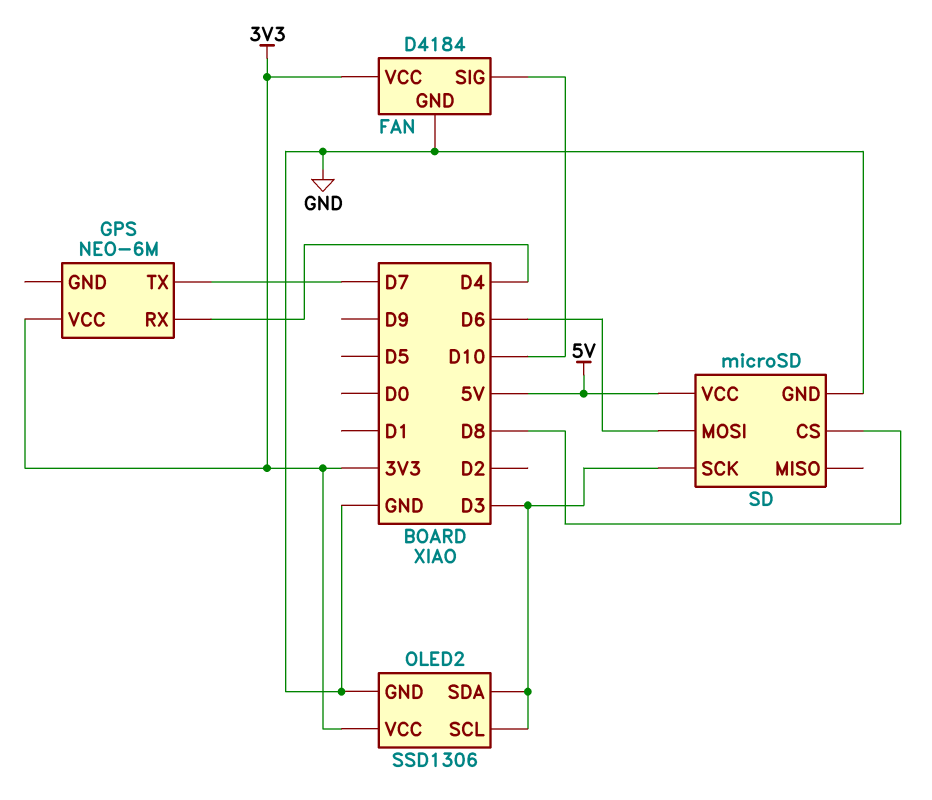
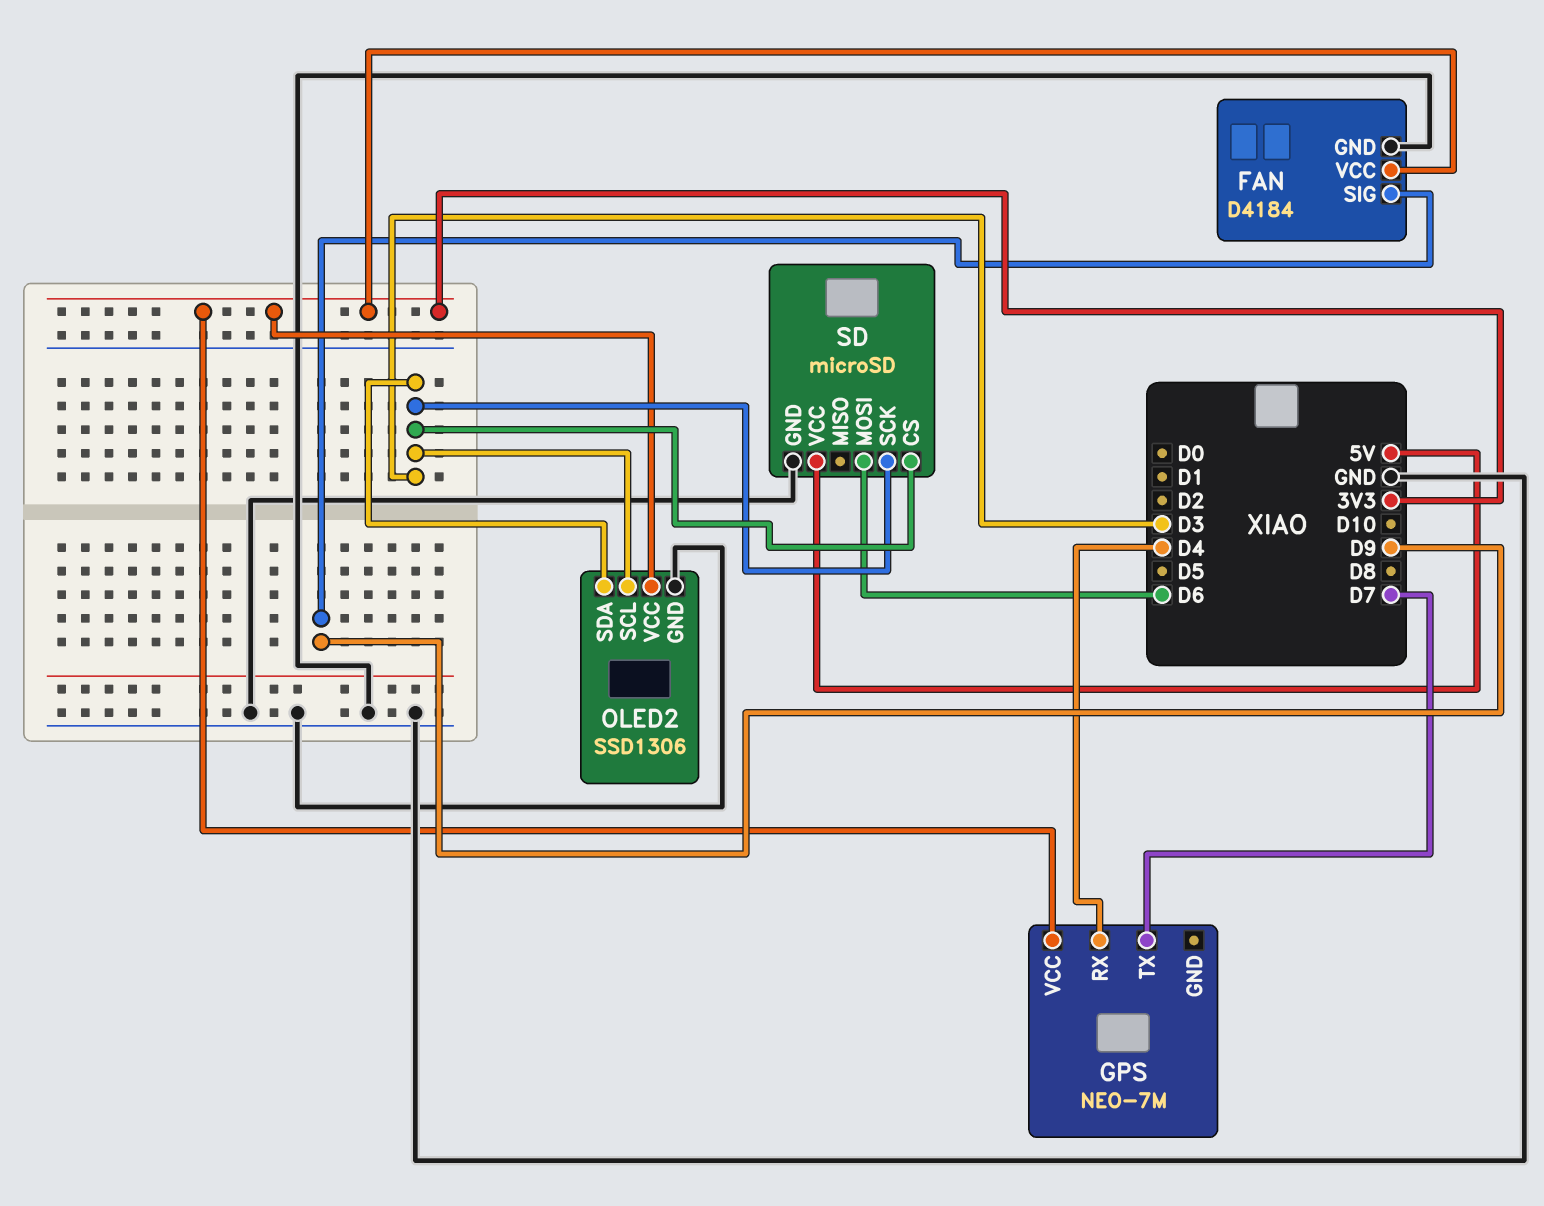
FAN pin SIG: D10 -> D9
GPS: NEO-6M -> NEO-7M
SD pin CS: D8 -> D3

